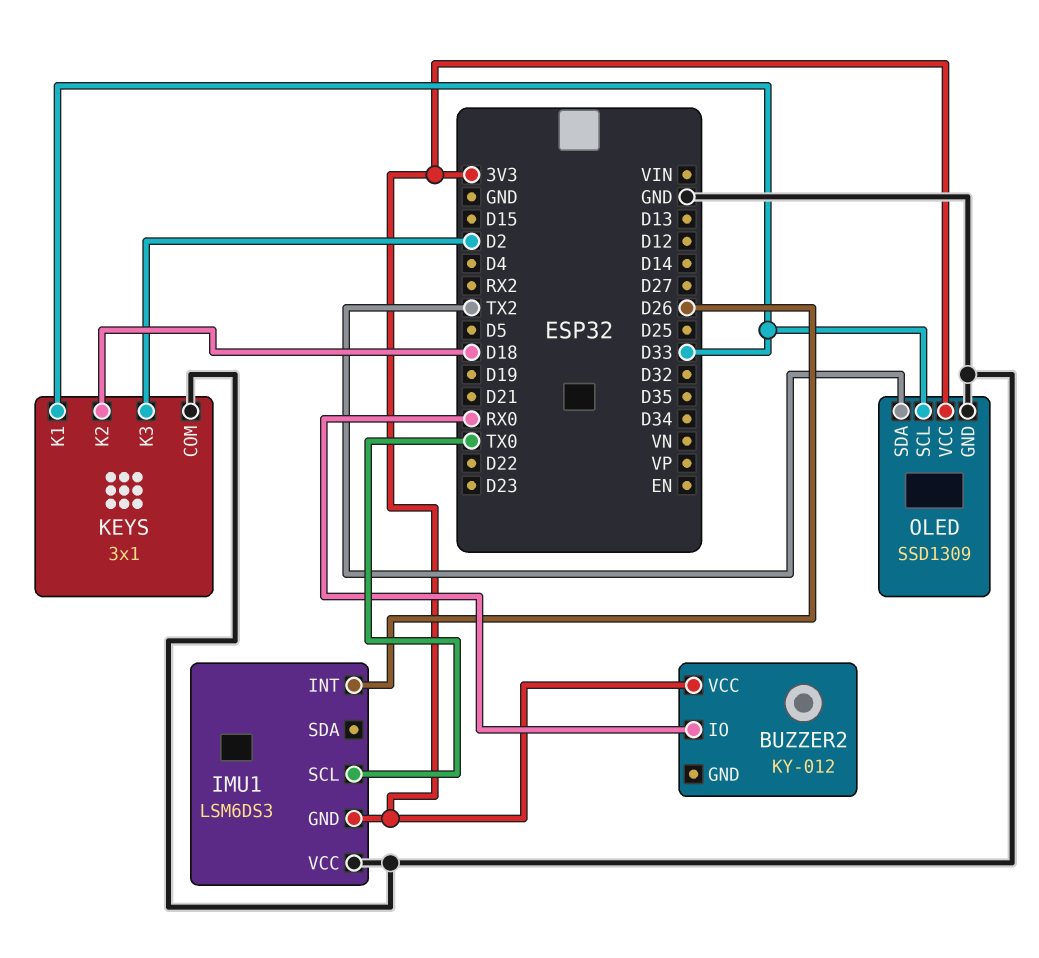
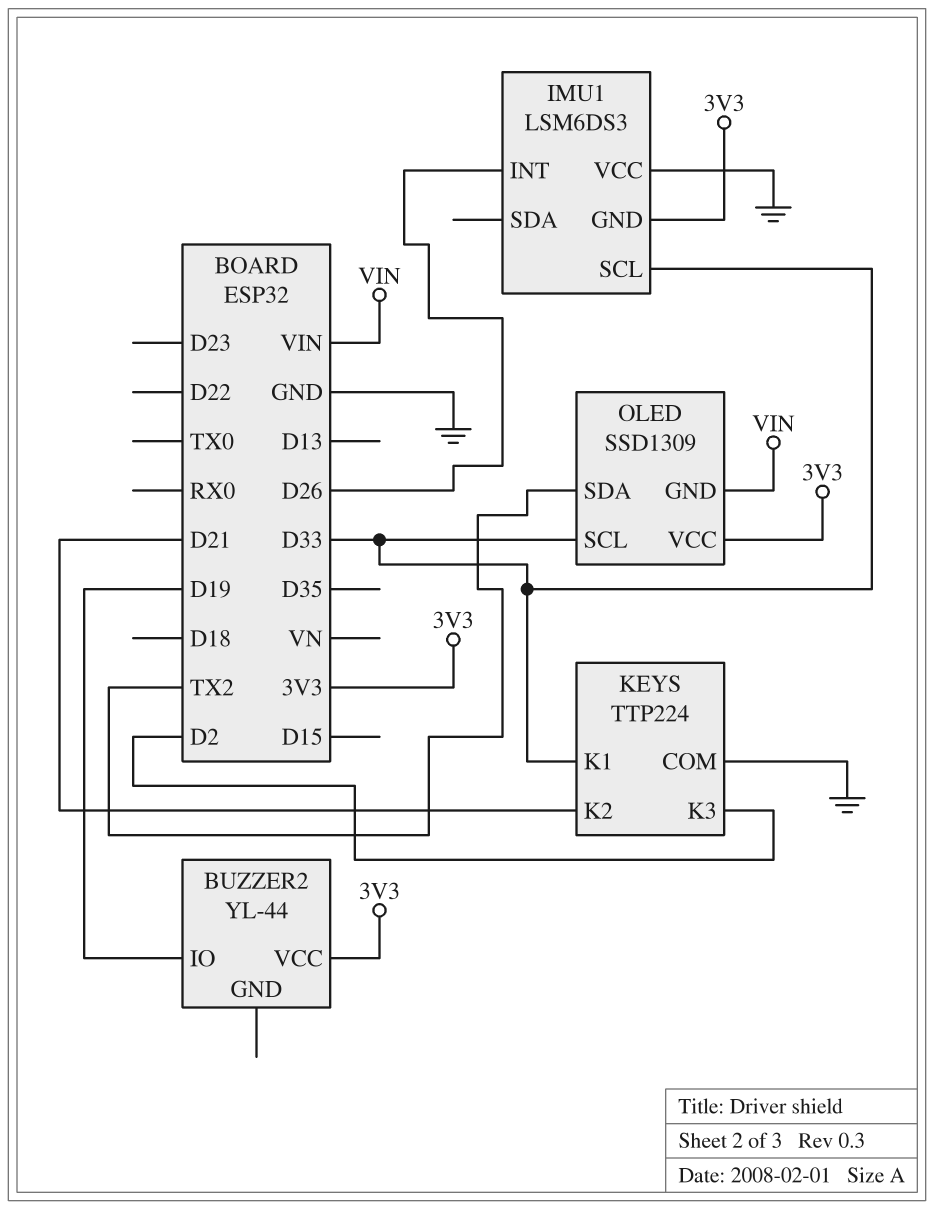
BUZZER2: KY-012 -> YL-44
BUZZER2 pin IO: RX0 -> D19
IMU1 pin SCL: TX0 -> D33
KEYS: 3x1 -> TTP224
KEYS pin K2: D18 -> D21
OLED pin GND: GND -> VIN

